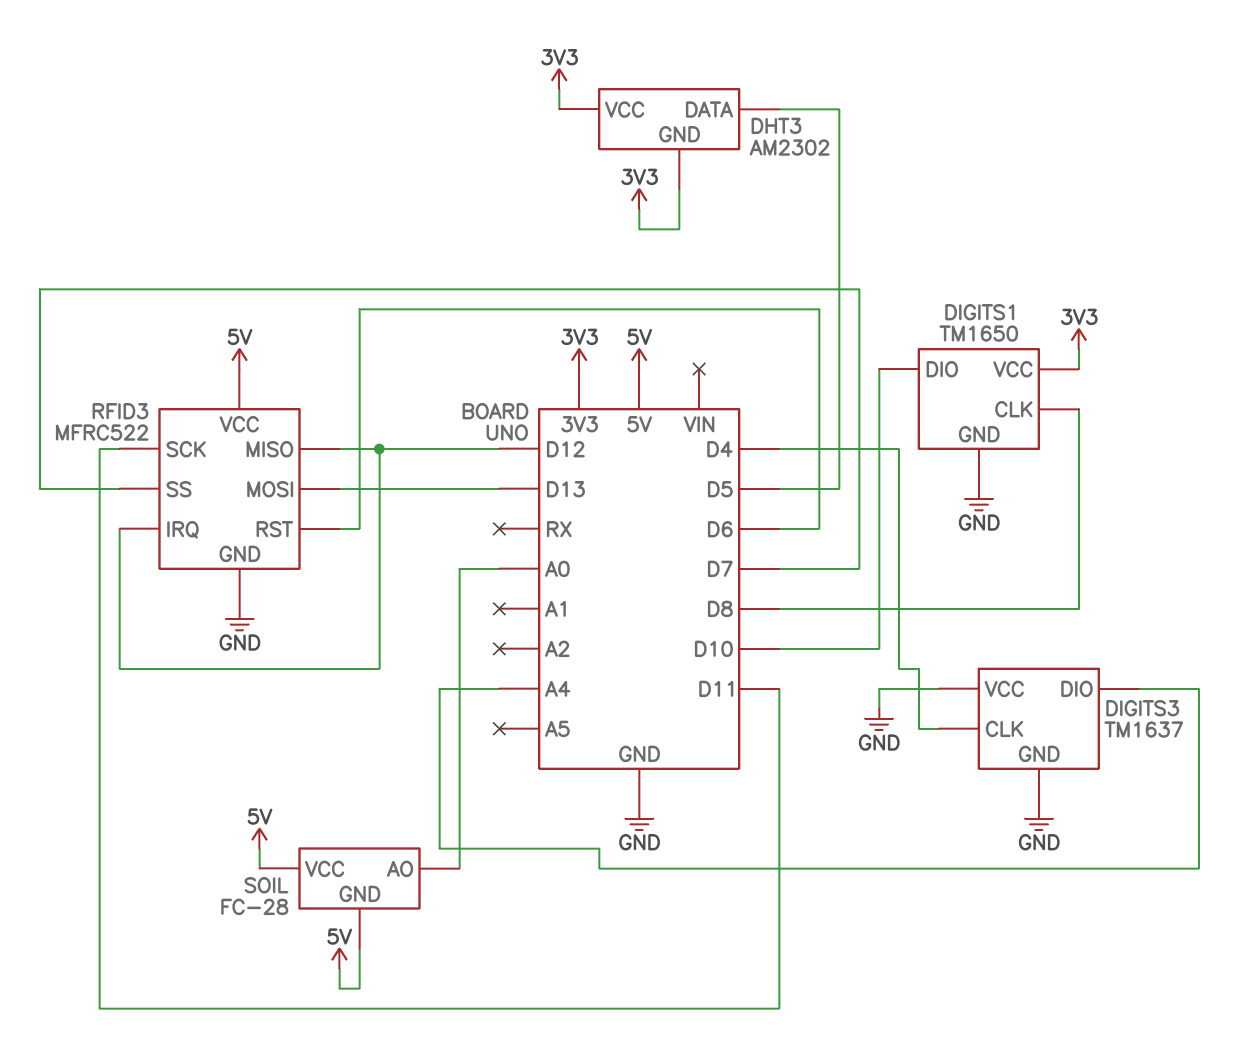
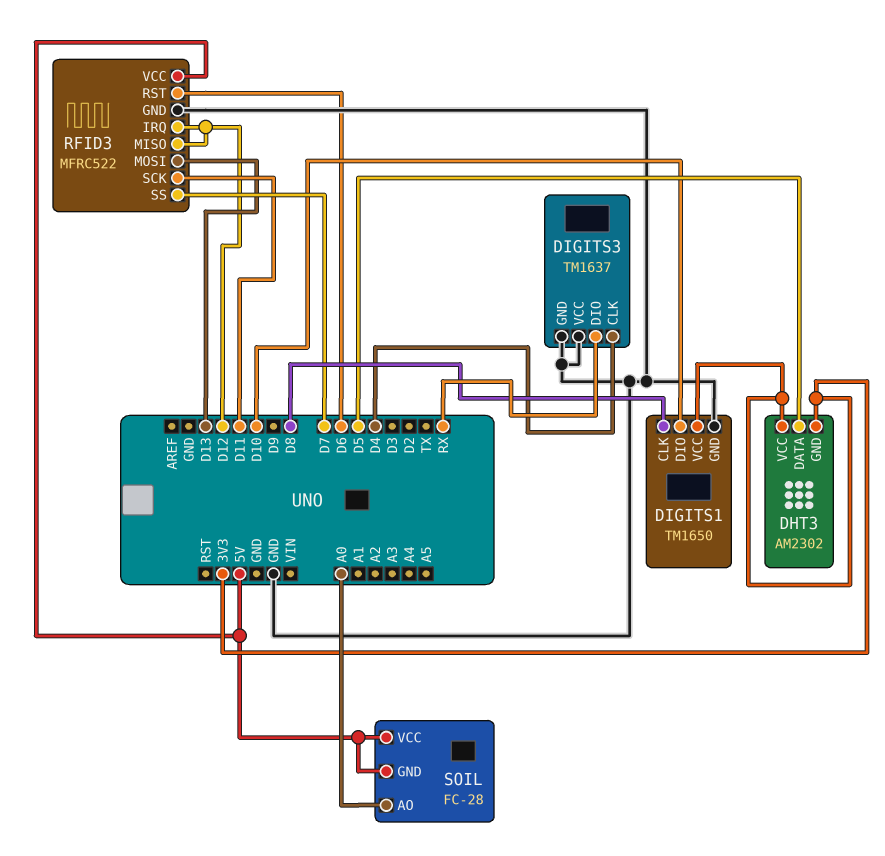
DIGITS3 pin DIO: A4 -> RX

